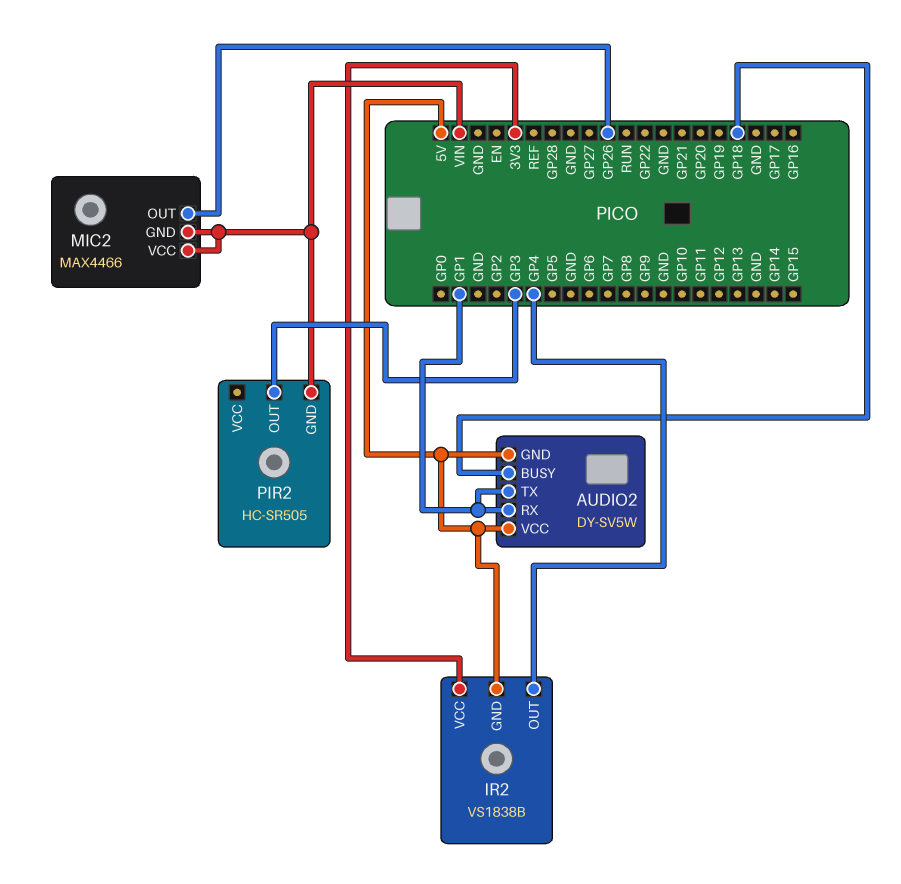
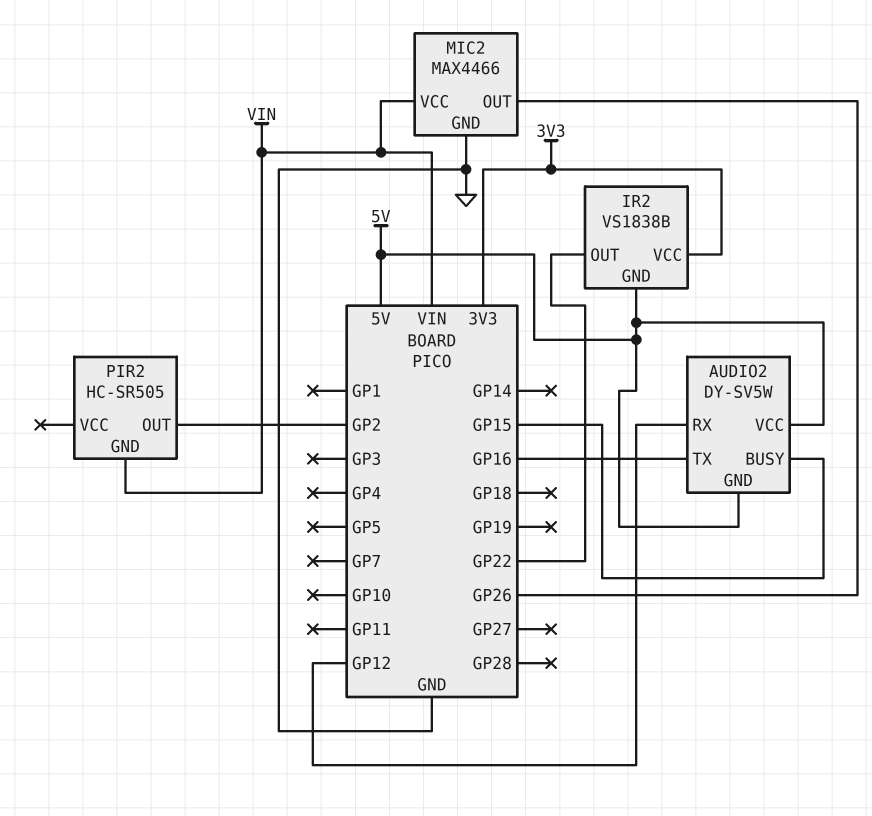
AUDIO2 pin BUSY: GP18 -> GP15
AUDIO2 pin RX: GP1 -> GP12
AUDIO2 pin TX: GP1 -> GP16
IR2 pin OUT: GP4 -> GP22
MIC2 pin GND: VIN -> GND
PIR2 pin OUT: GP3 -> GP2

